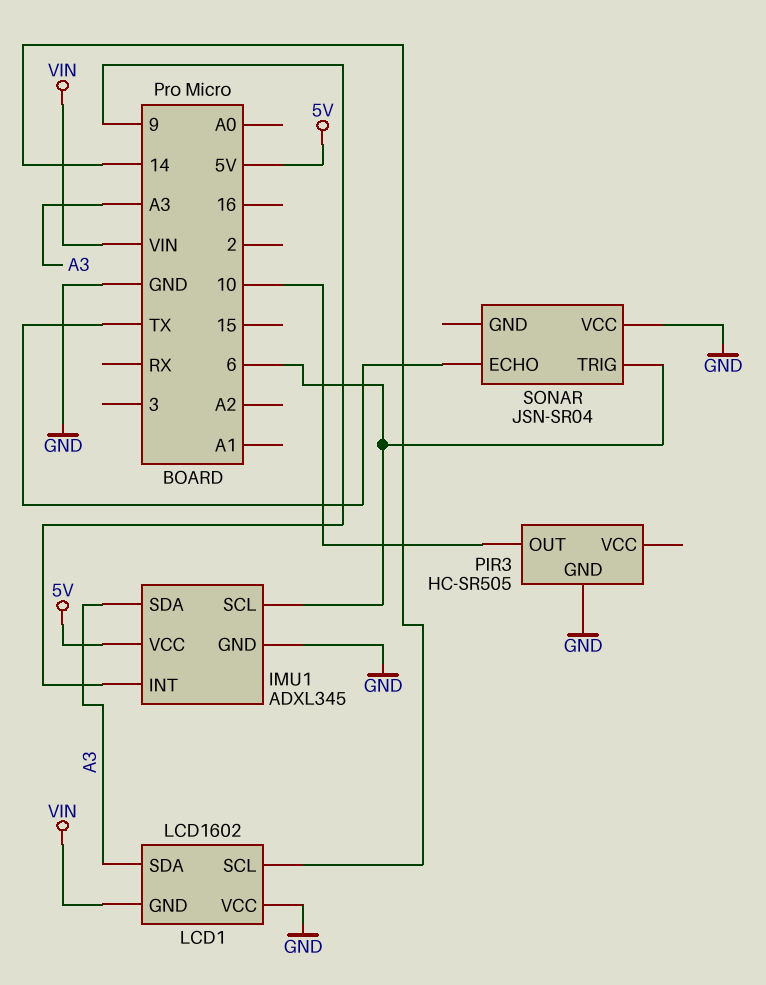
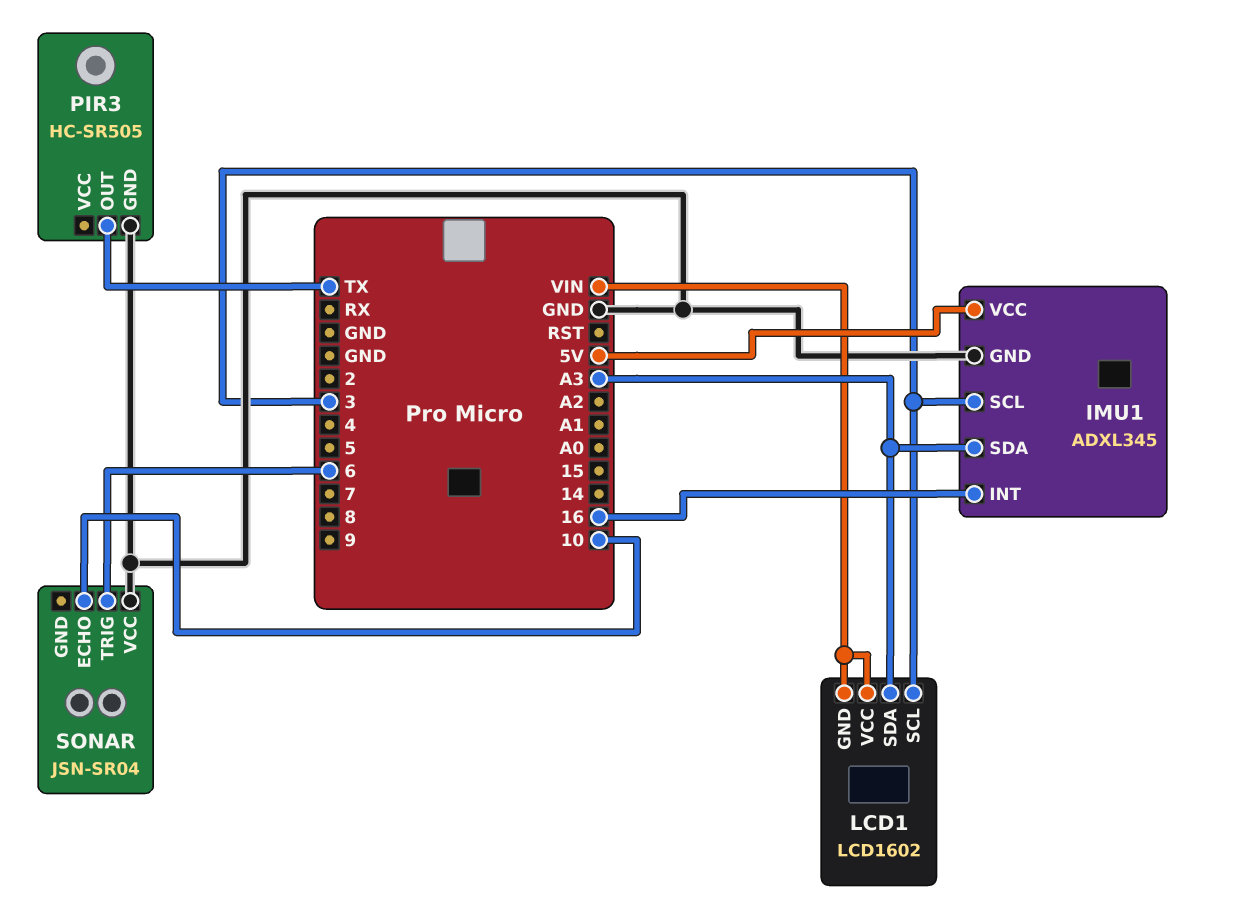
IMU1 pin INT: 9 -> 16
IMU1 pin SCL: 6 -> 3
LCD1 pin SCL: 14 -> 3
LCD1 pin VCC: GND -> VIN
PIR3 pin OUT: 10 -> TX
SONAR pin ECHO: TX -> 10

